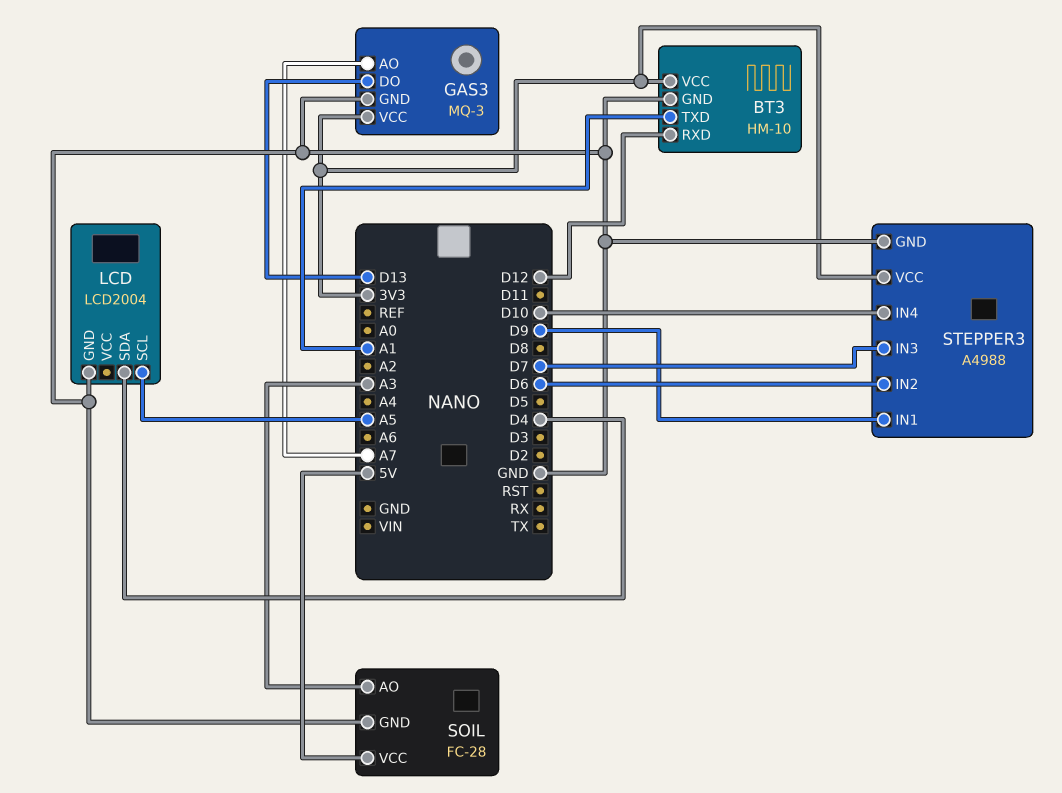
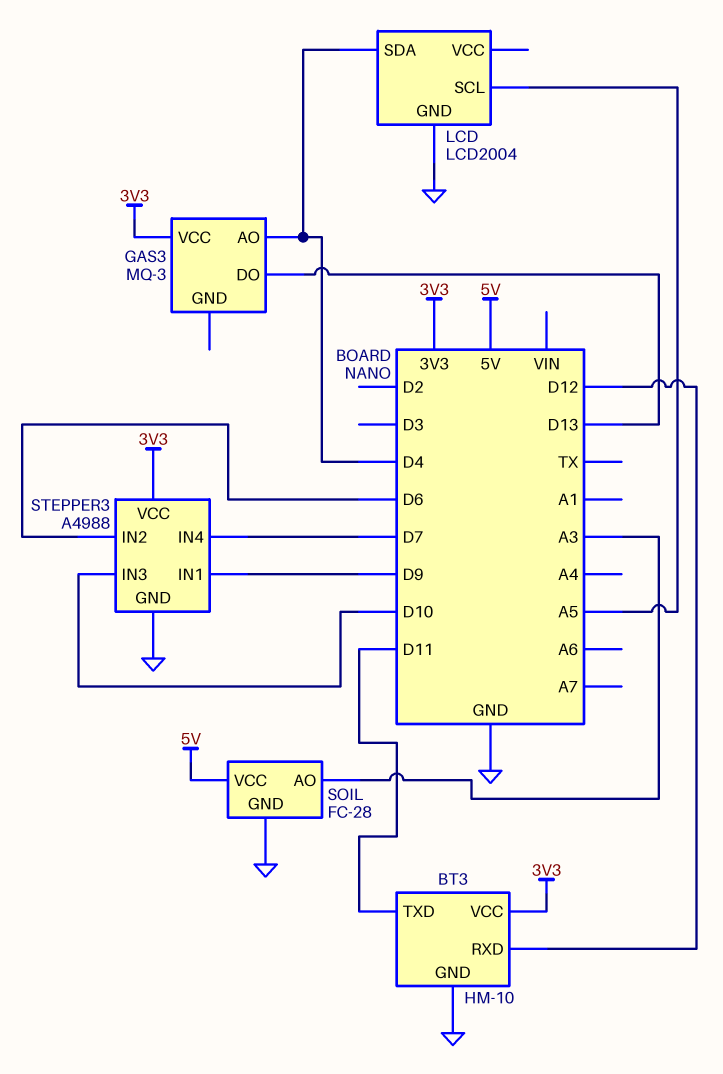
BT3 pin TXD: A1 -> D11
GAS3 pin AO: A7 -> D4
GAS3 pin GND: GND -> none
STEPPER3 pin IN3: D7 -> D10
STEPPER3 pin IN4: D10 -> D7

